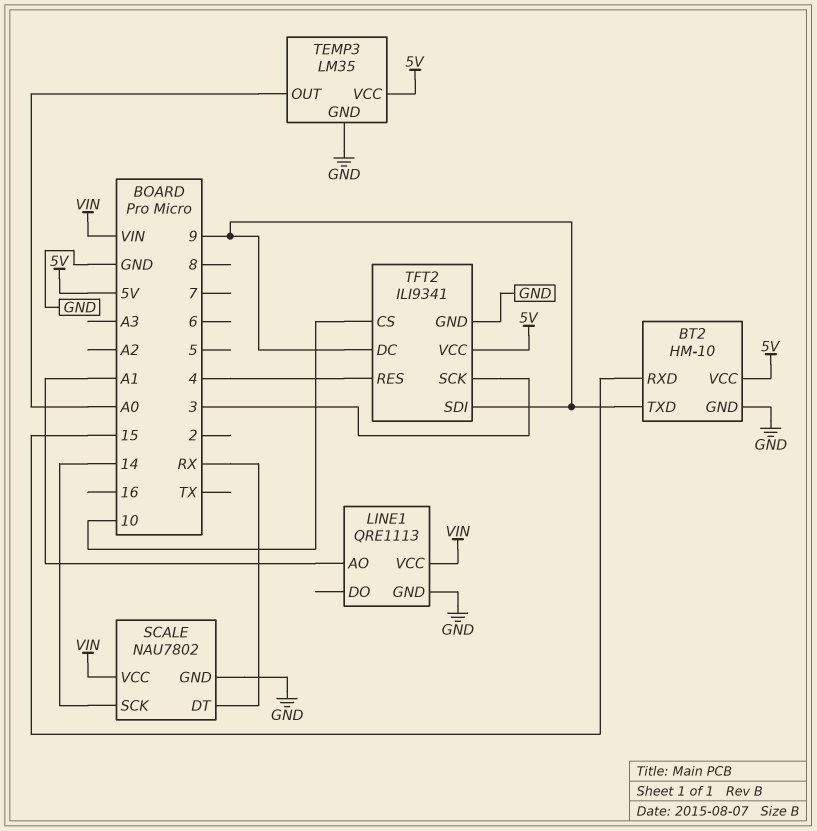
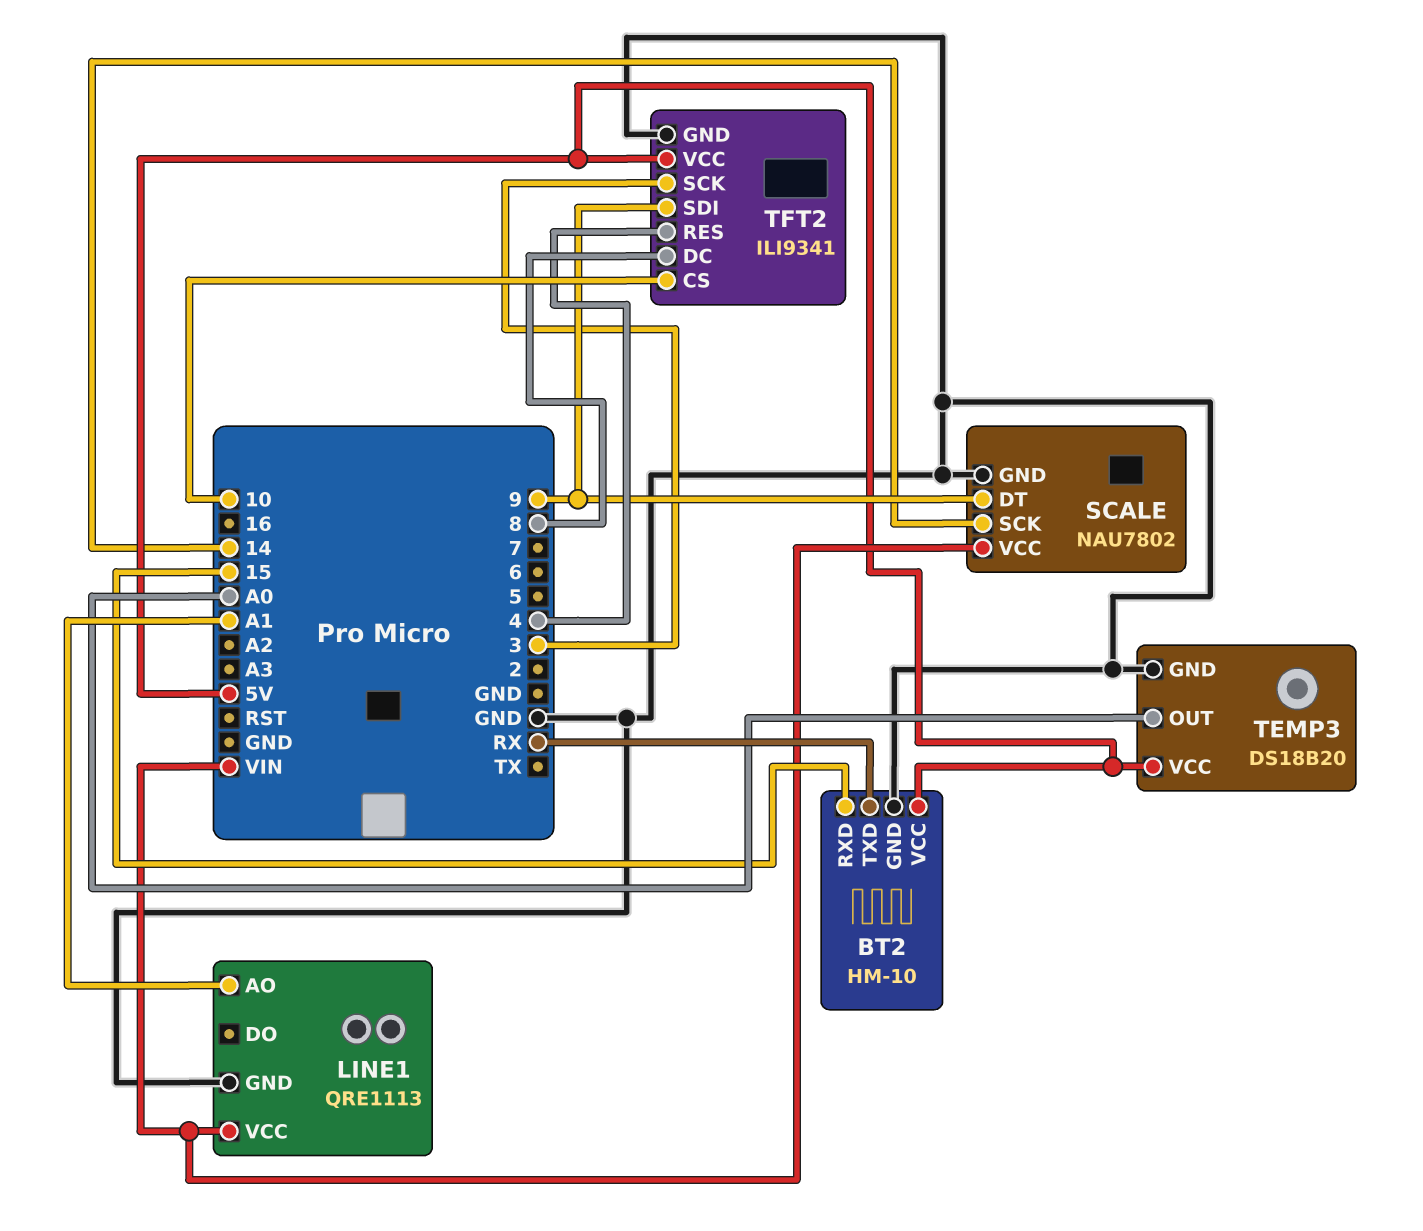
BT2 pin TXD: 9 -> RX
SCALE pin DT: RX -> 9
TEMP3: LM35 -> DS18B20
TFT2 pin DC: 9 -> 8

